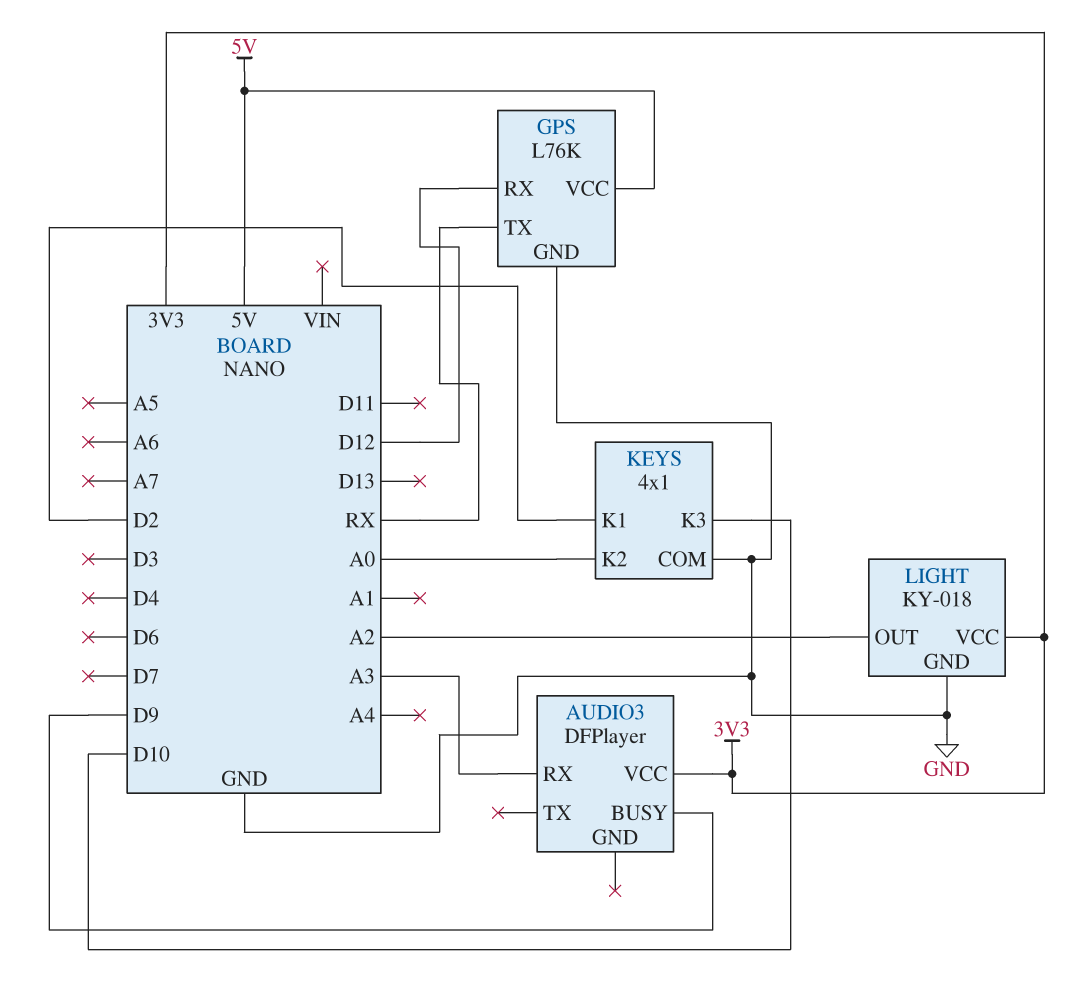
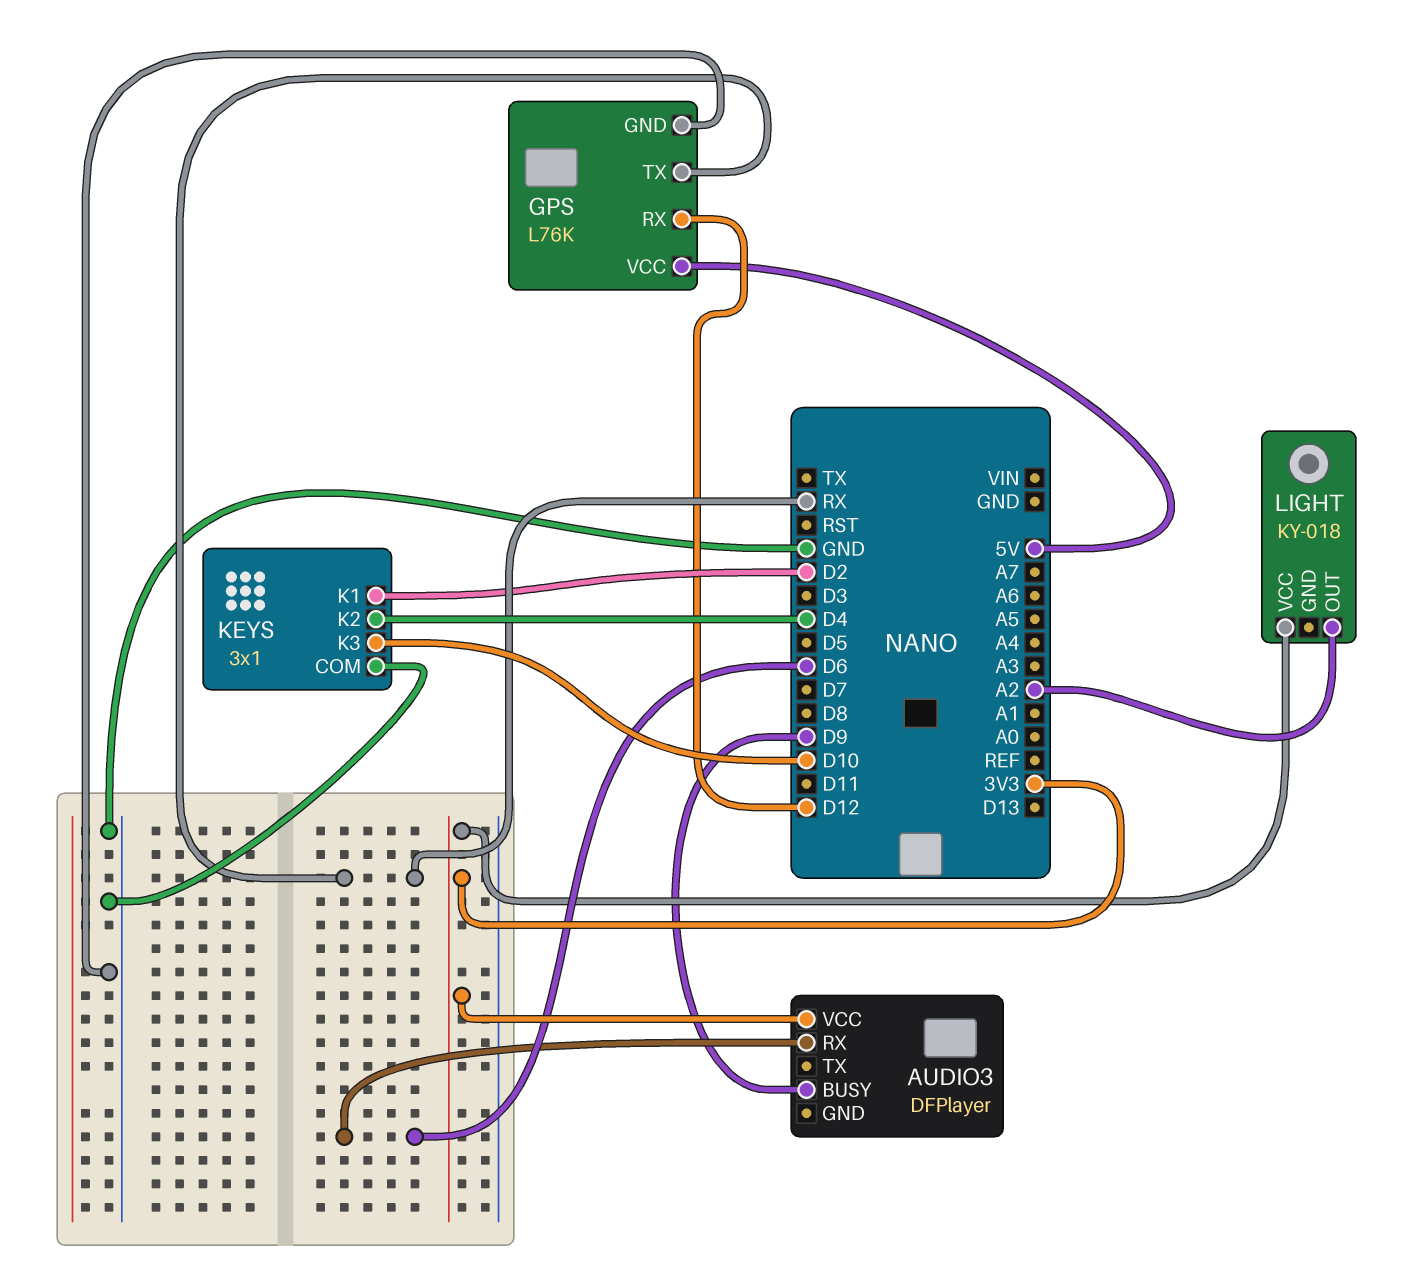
AUDIO3 pin RX: A3 -> D6
KEYS: 4x1 -> 3x1
KEYS pin K2: A0 -> D4
LIGHT pin GND: GND -> none

